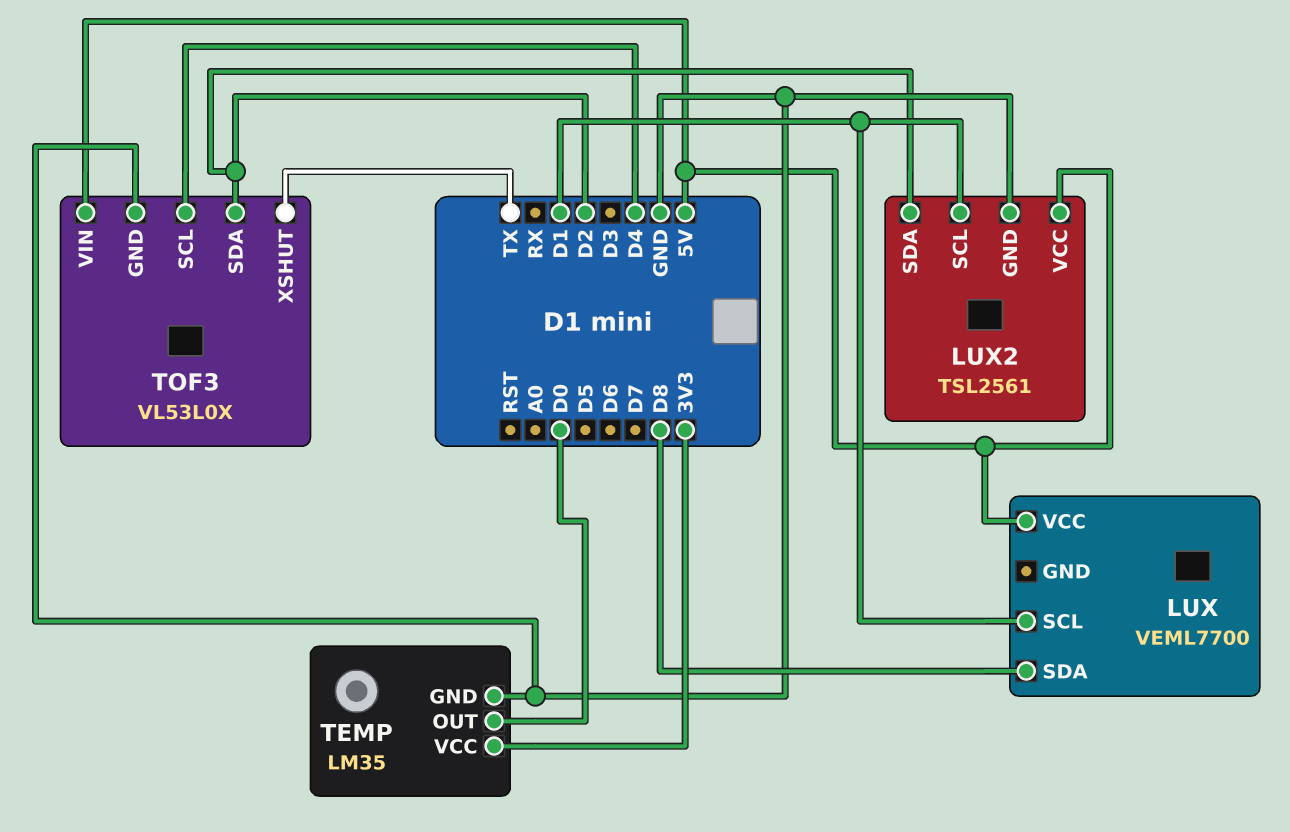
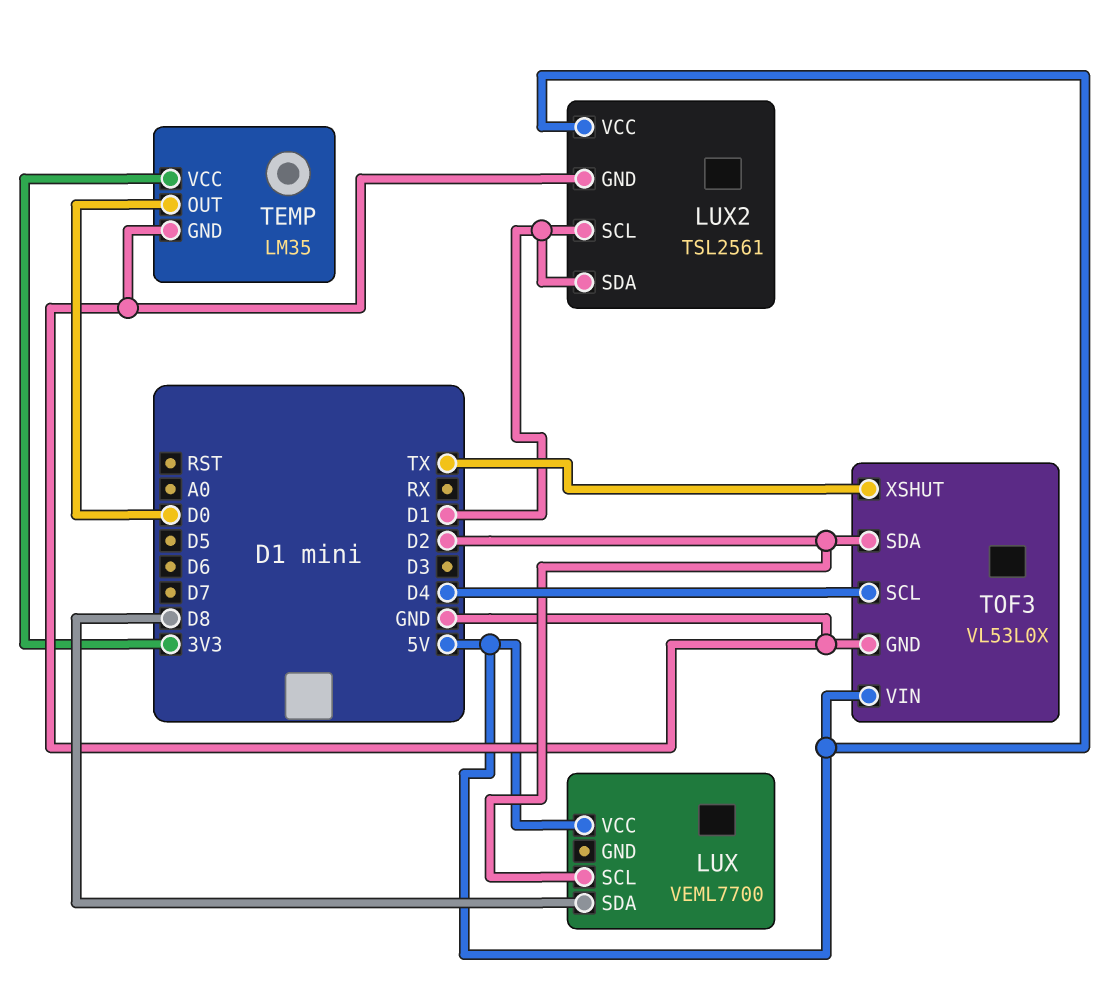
LUX pin SCL: D1 -> D2
LUX2 pin SDA: D2 -> D1

